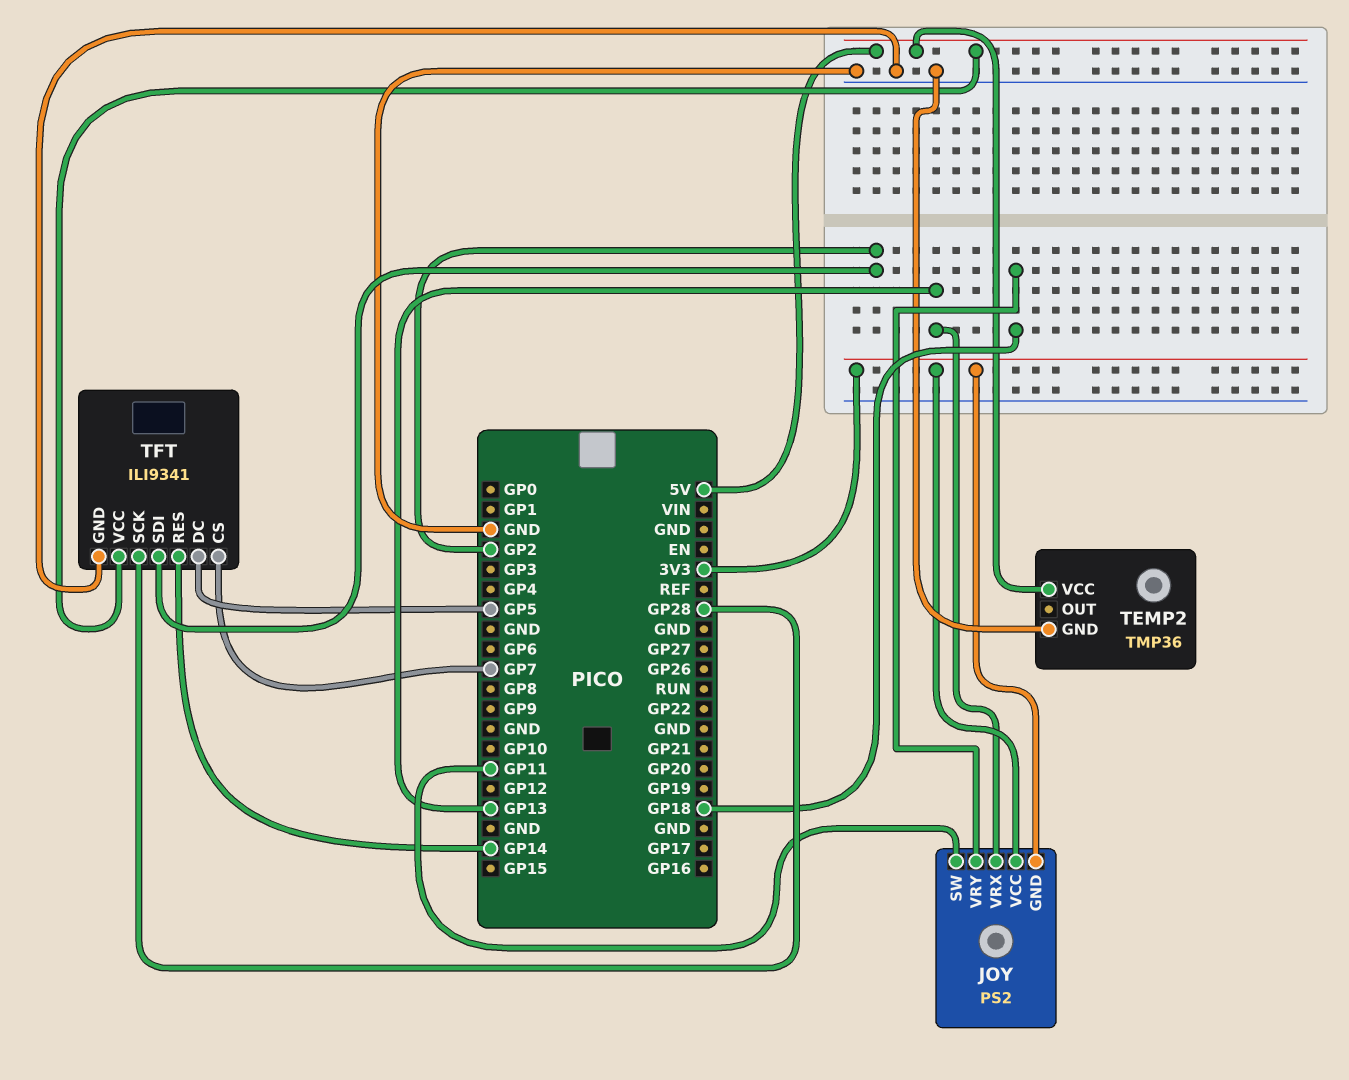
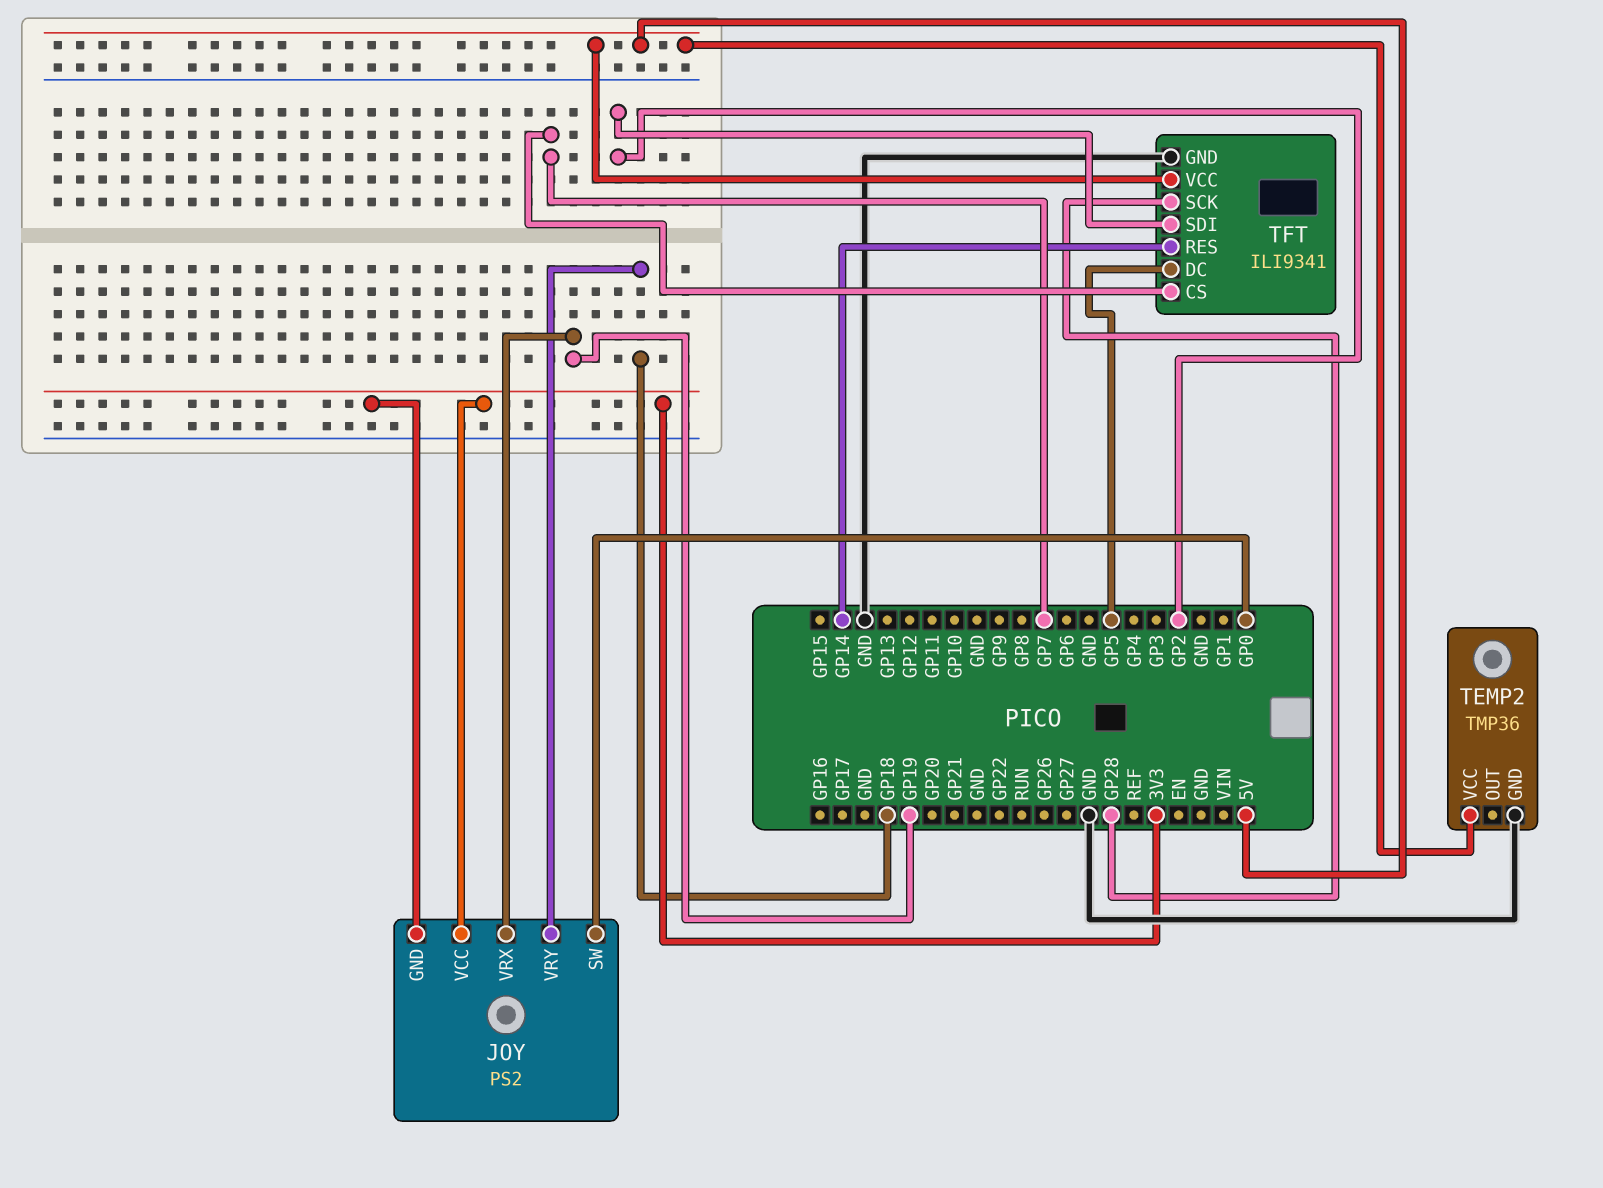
JOY pin SW: GP11 -> GP0
JOY pin VRX: GP13 -> GP19

